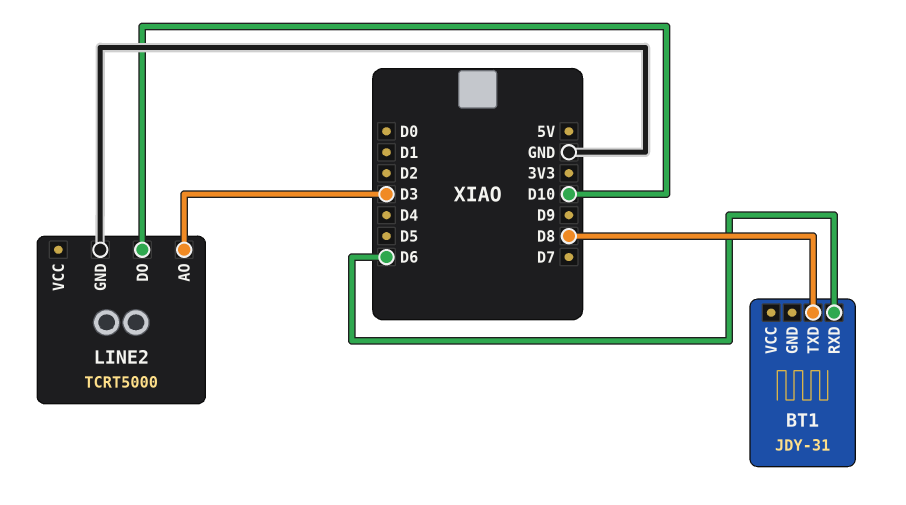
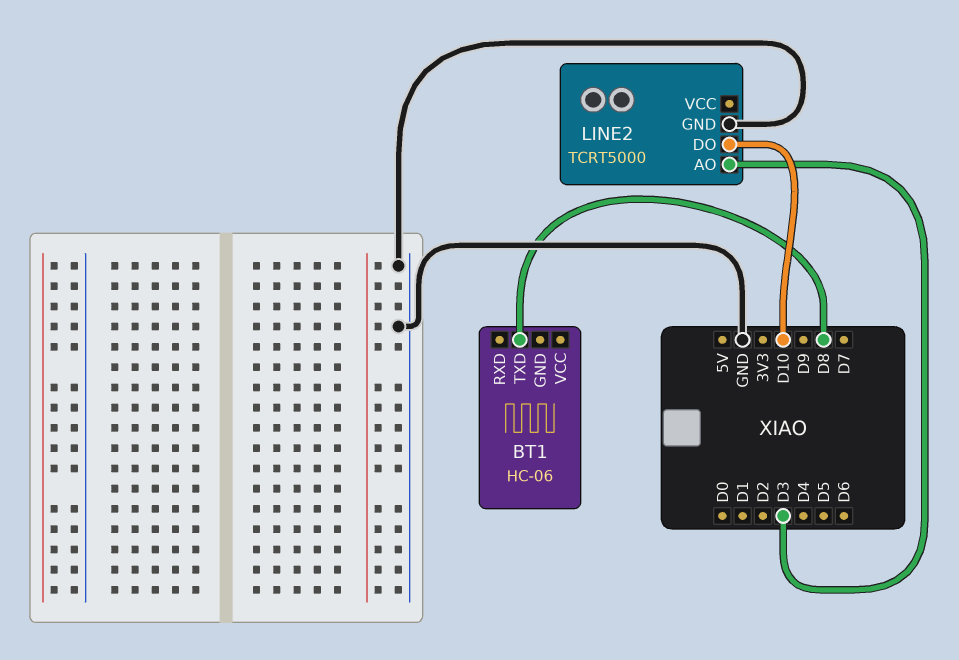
BT1: JDY-31 -> HC-06
BT1 pin RXD: D6 -> none

